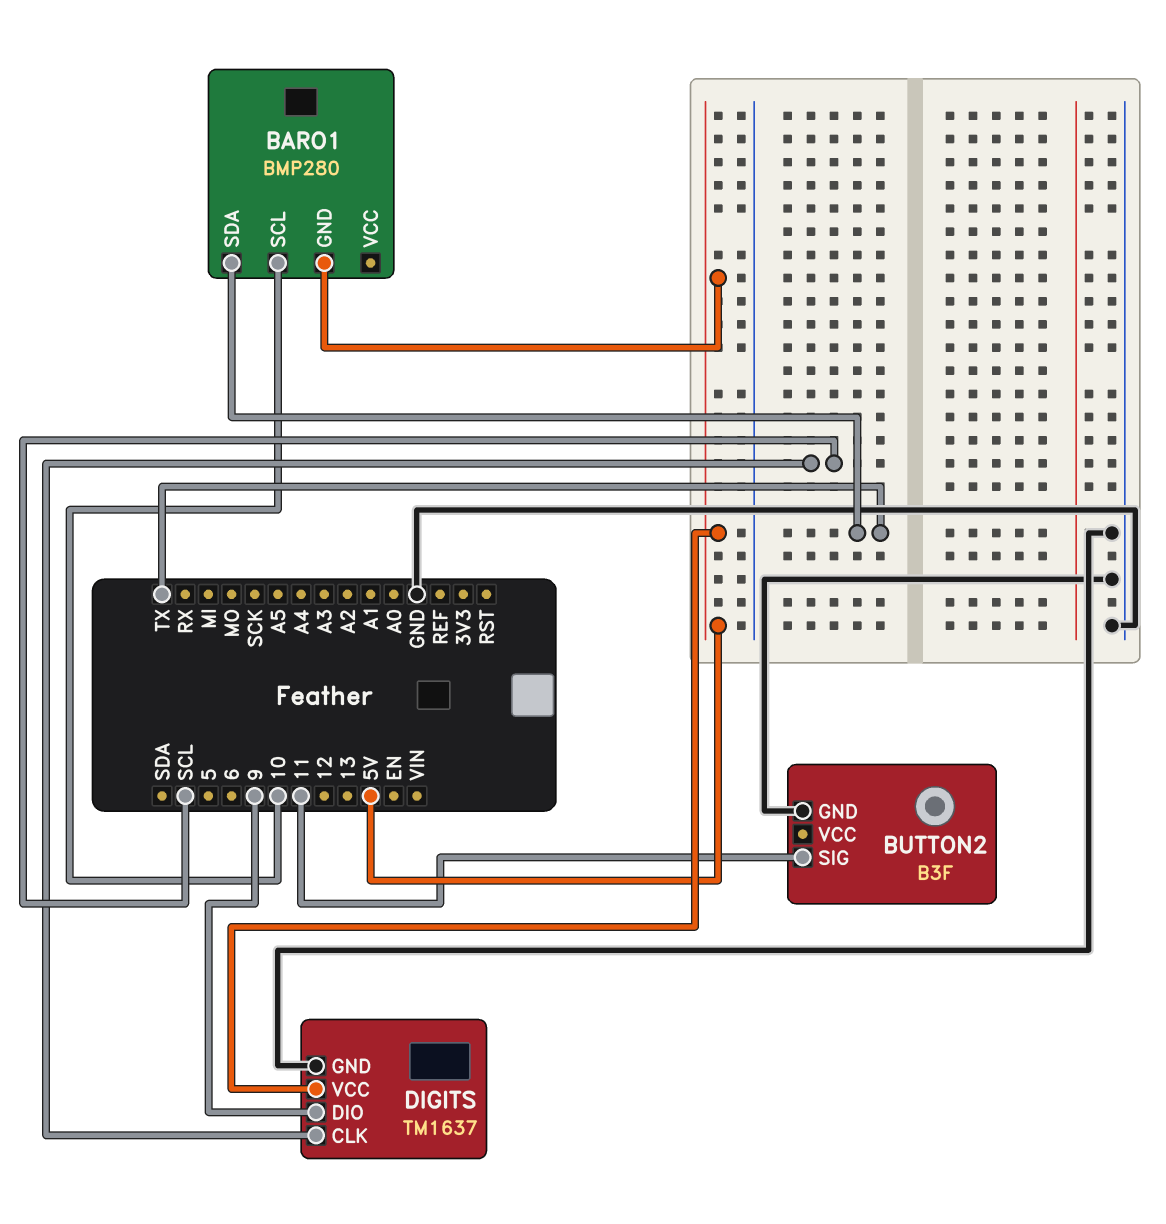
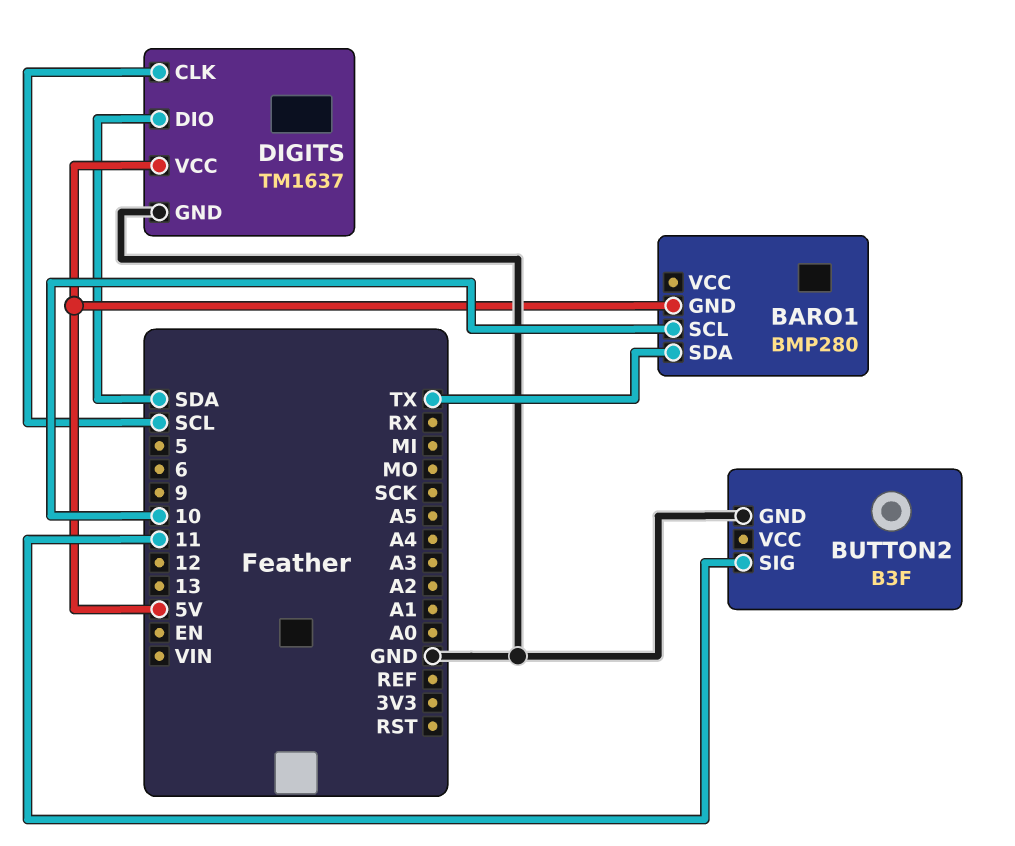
DIGITS pin DIO: 9 -> SDA

